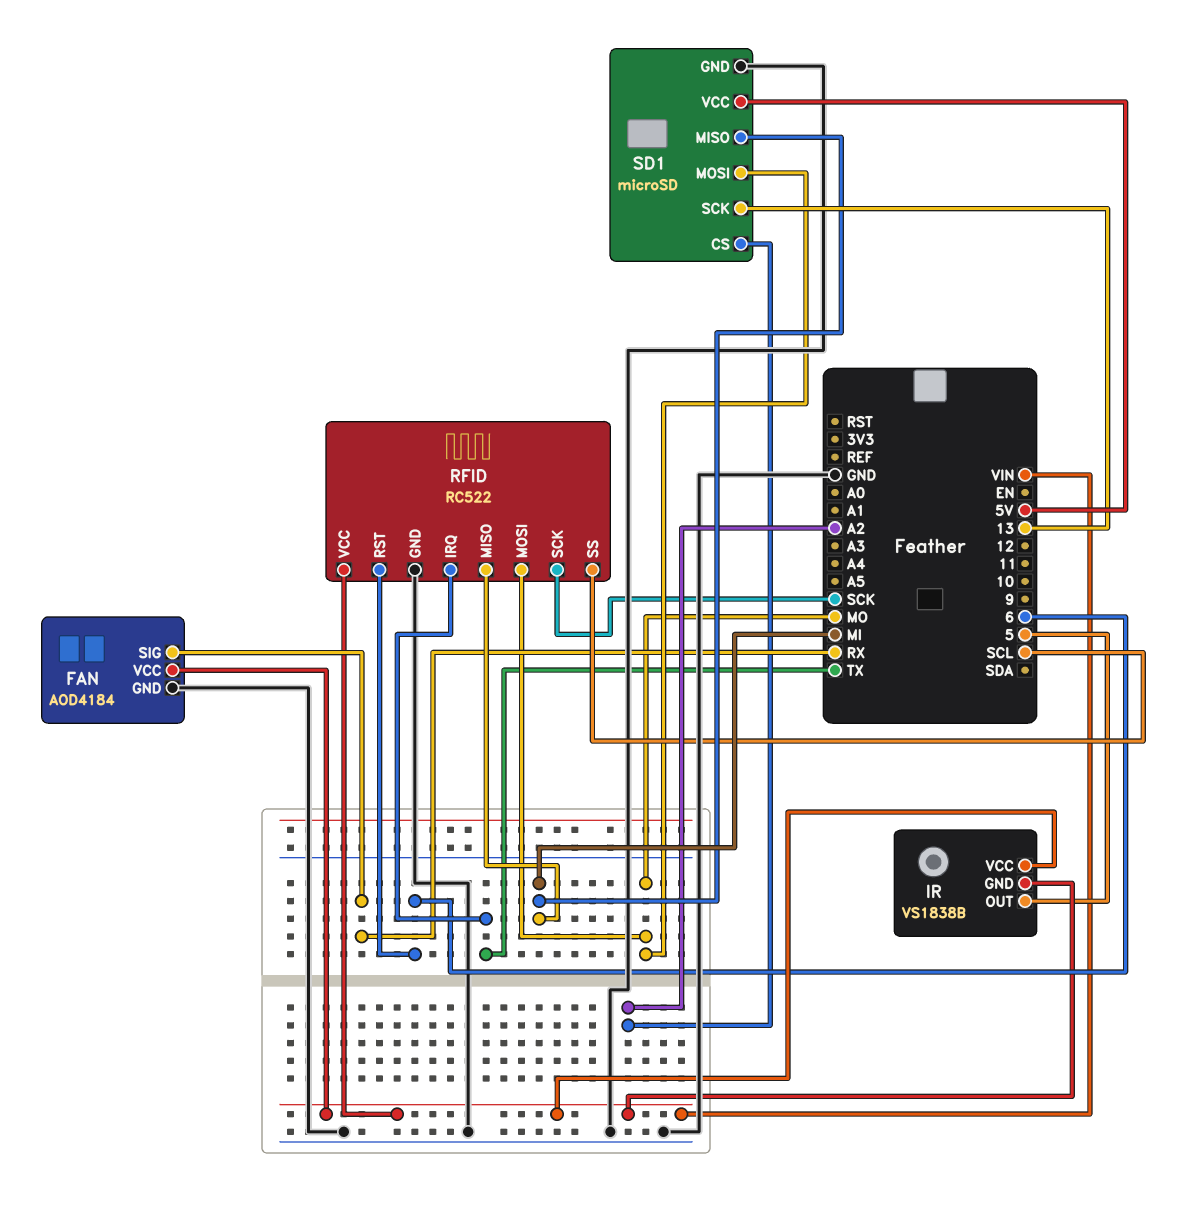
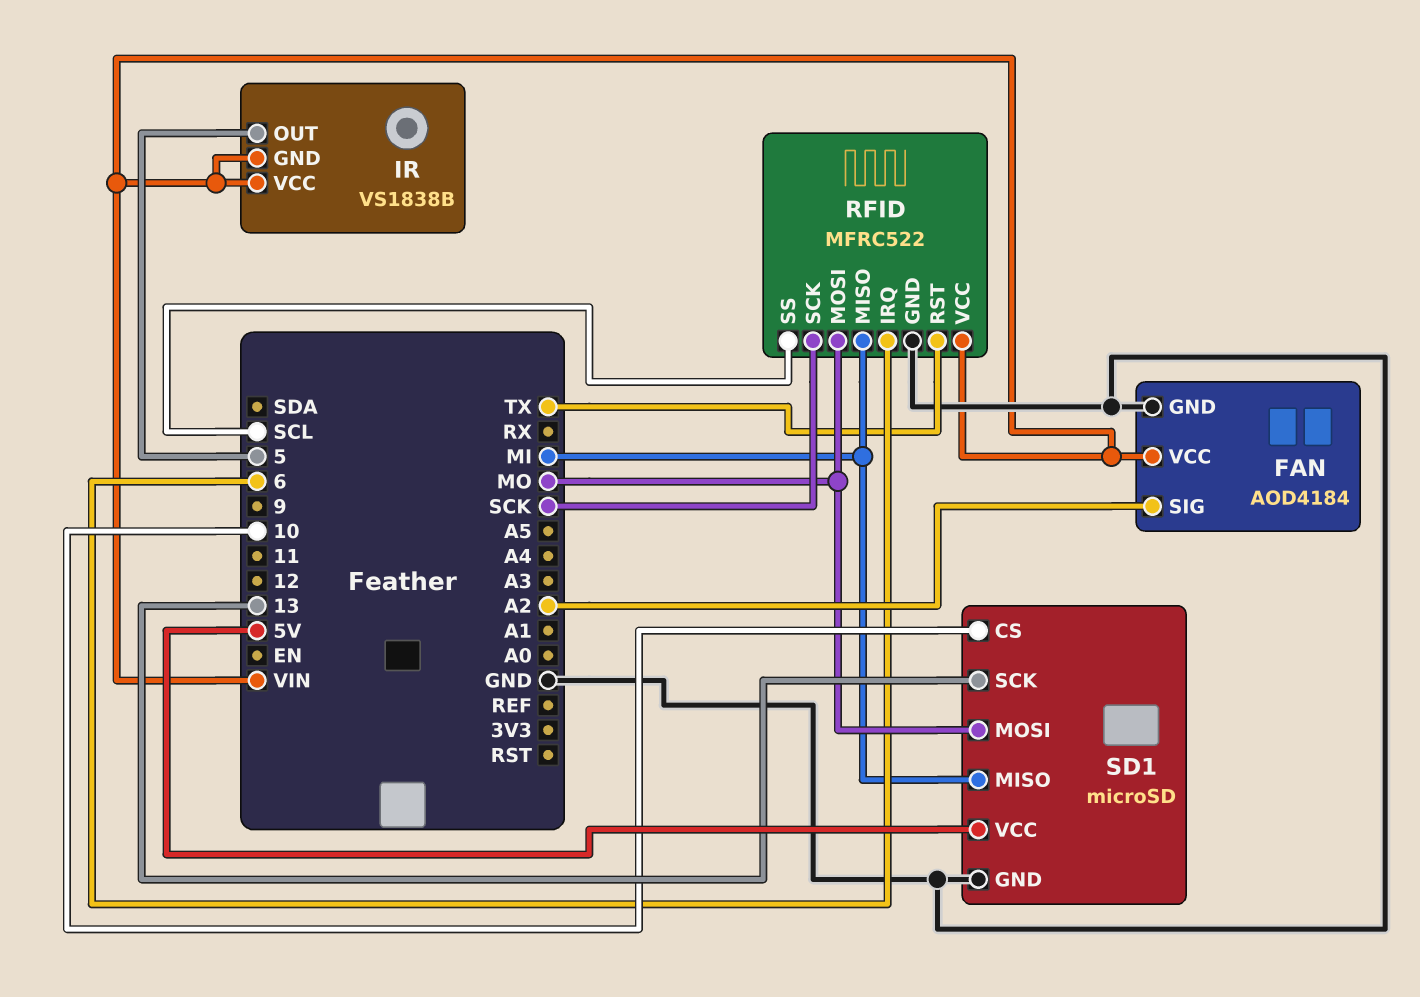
FAN pin SIG: RX -> A2
RFID: RC522 -> MFRC522
RFID pin IRQ: TX -> 6
RFID pin RST: 6 -> TX
SD1 pin CS: A2 -> 10

